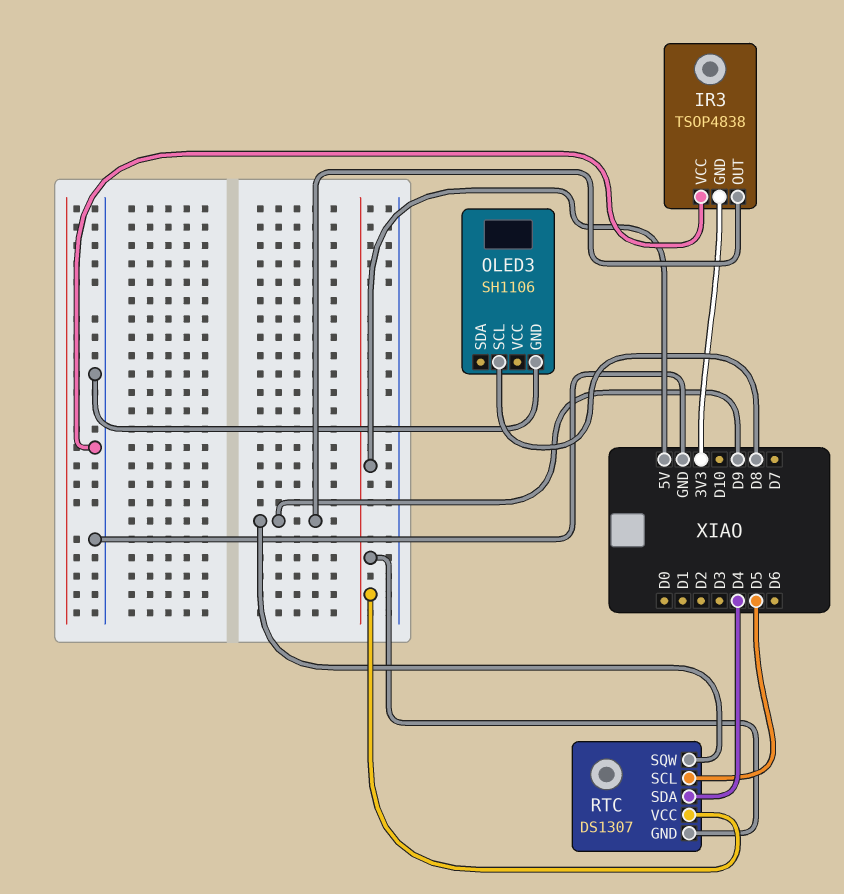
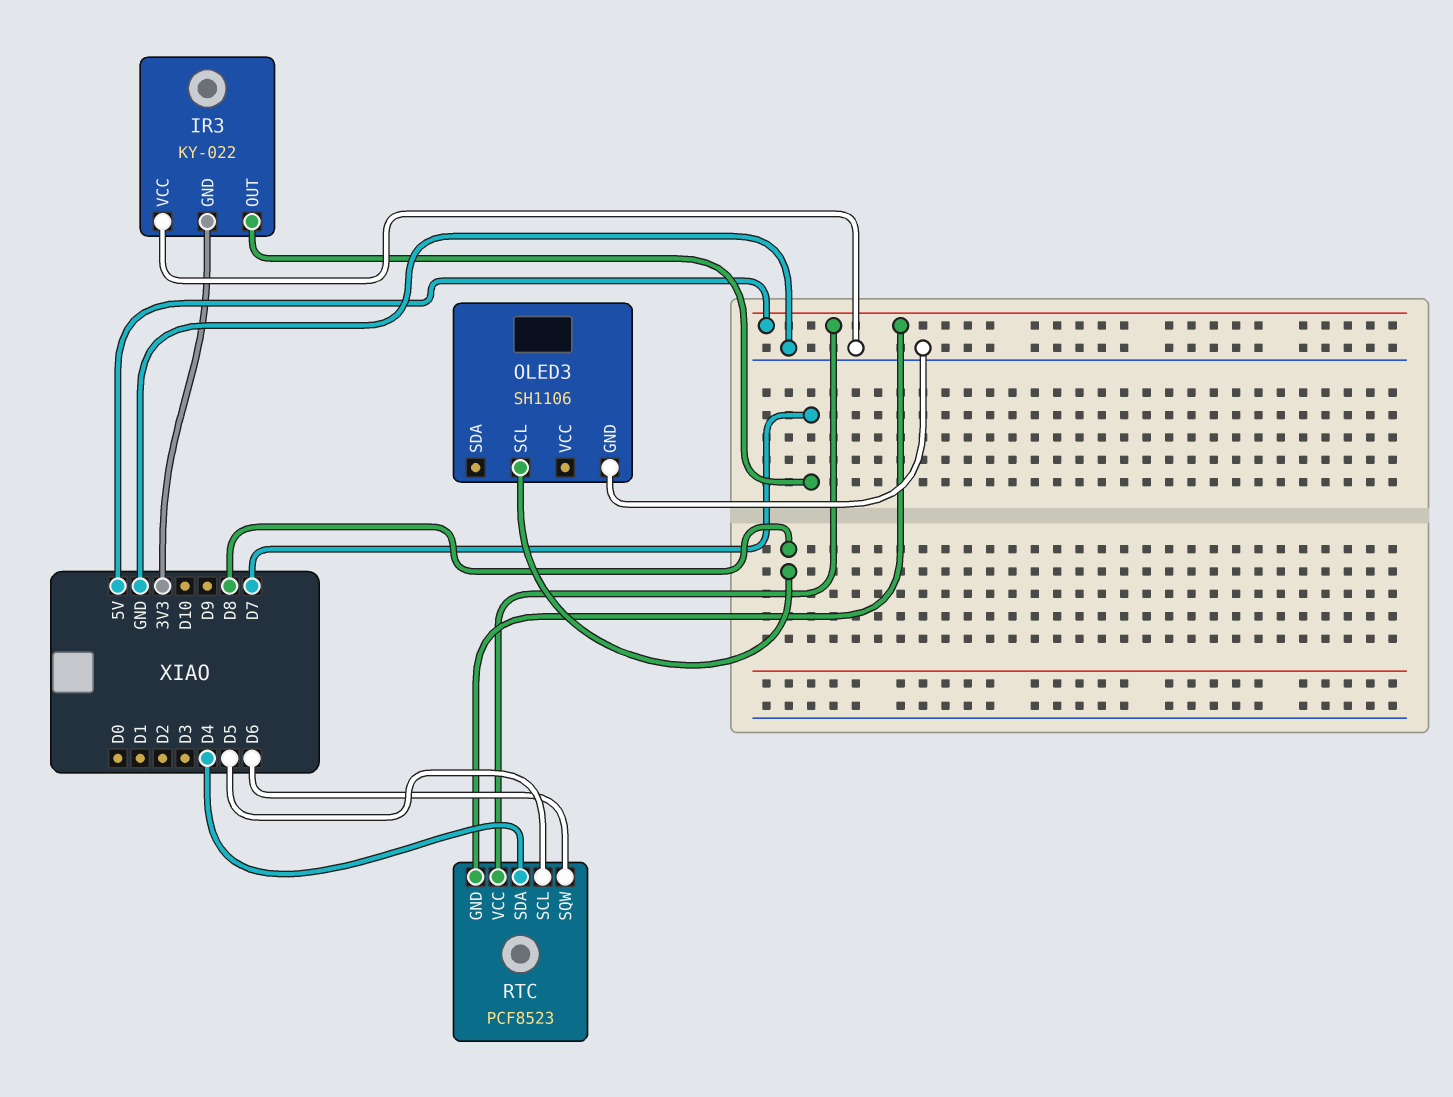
IR3: TSOP4838 -> KY-022
IR3 pin OUT: D9 -> D7
RTC: DS1307 -> PCF8523
RTC pin SQW: D9 -> D6

